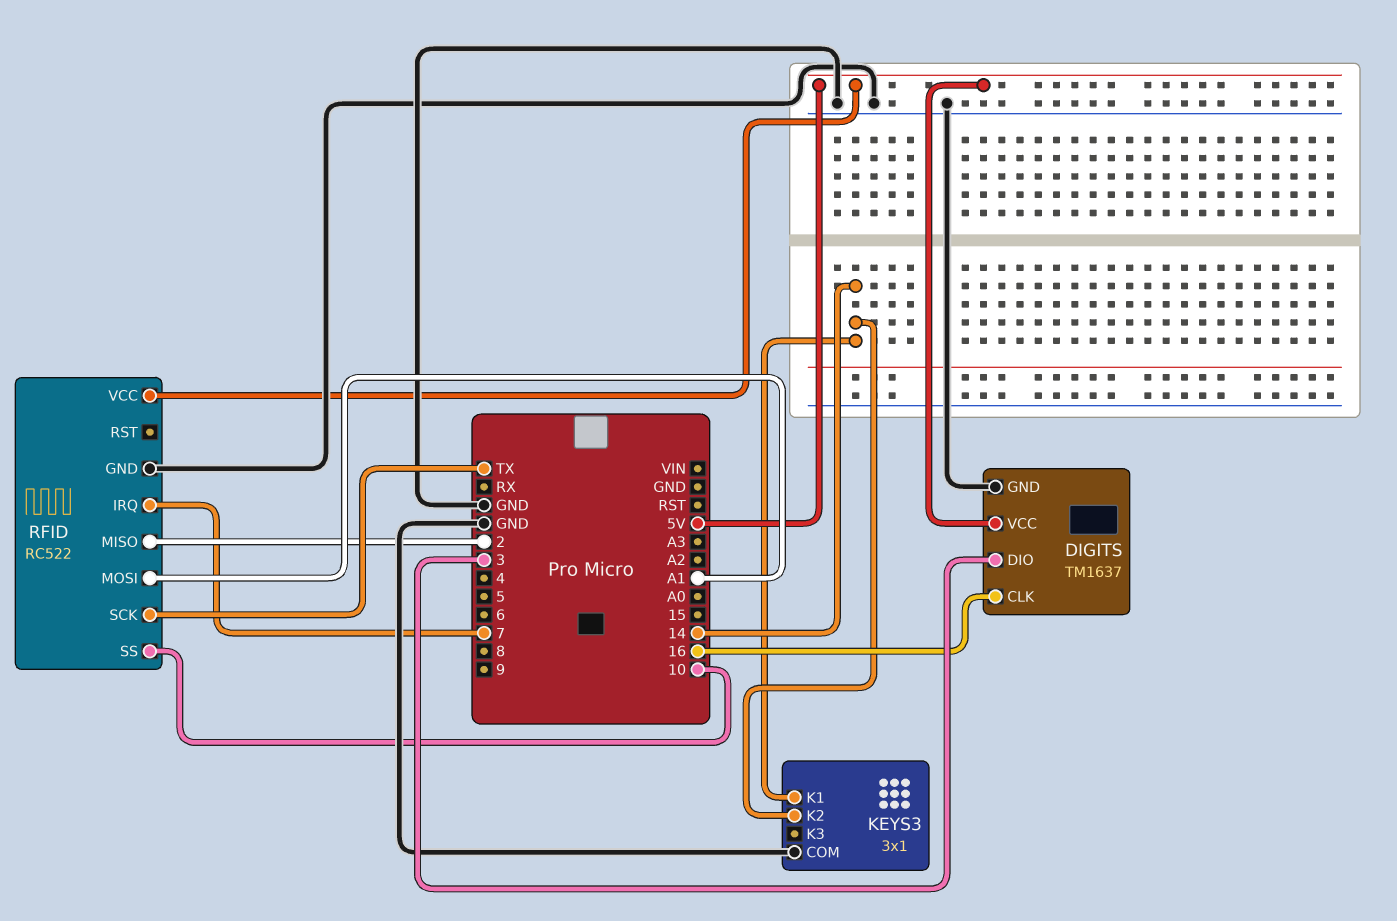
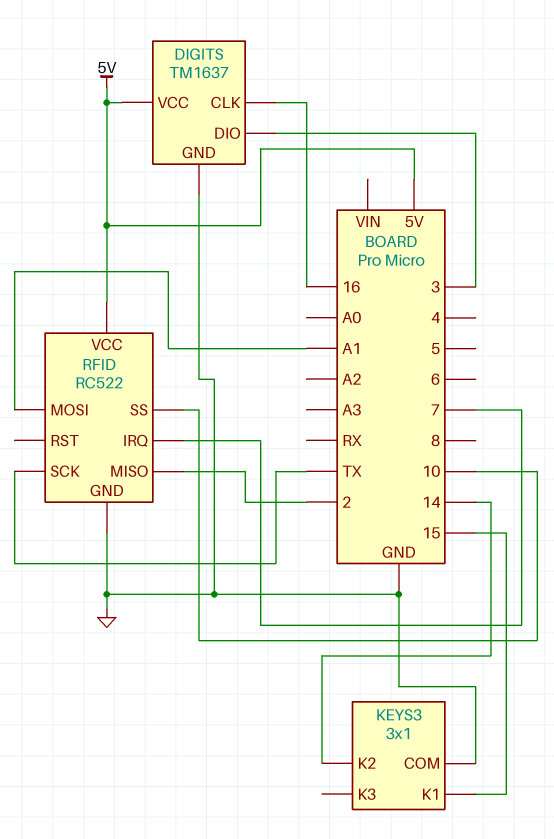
KEYS3 pin K1: 14 -> 15

